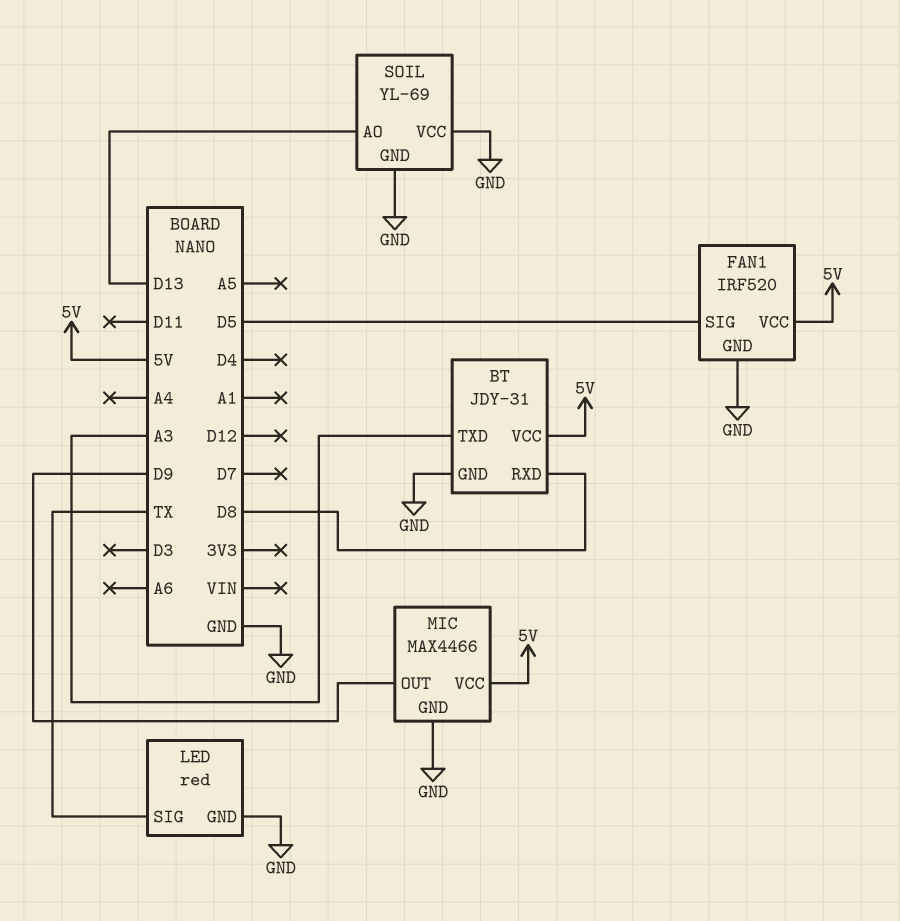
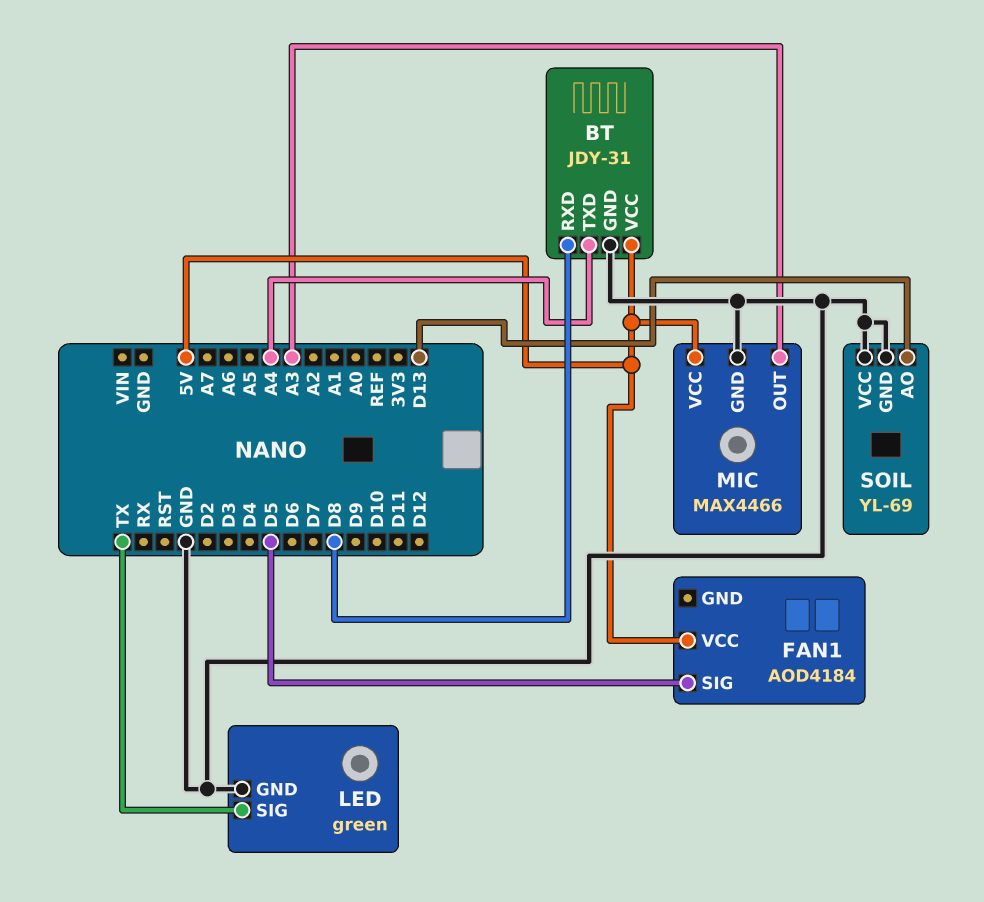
BT pin TXD: A3 -> A4
FAN1: IRF520 -> AOD4184
FAN1 pin GND: GND -> none
LED: red -> green
MIC pin OUT: D9 -> A3

